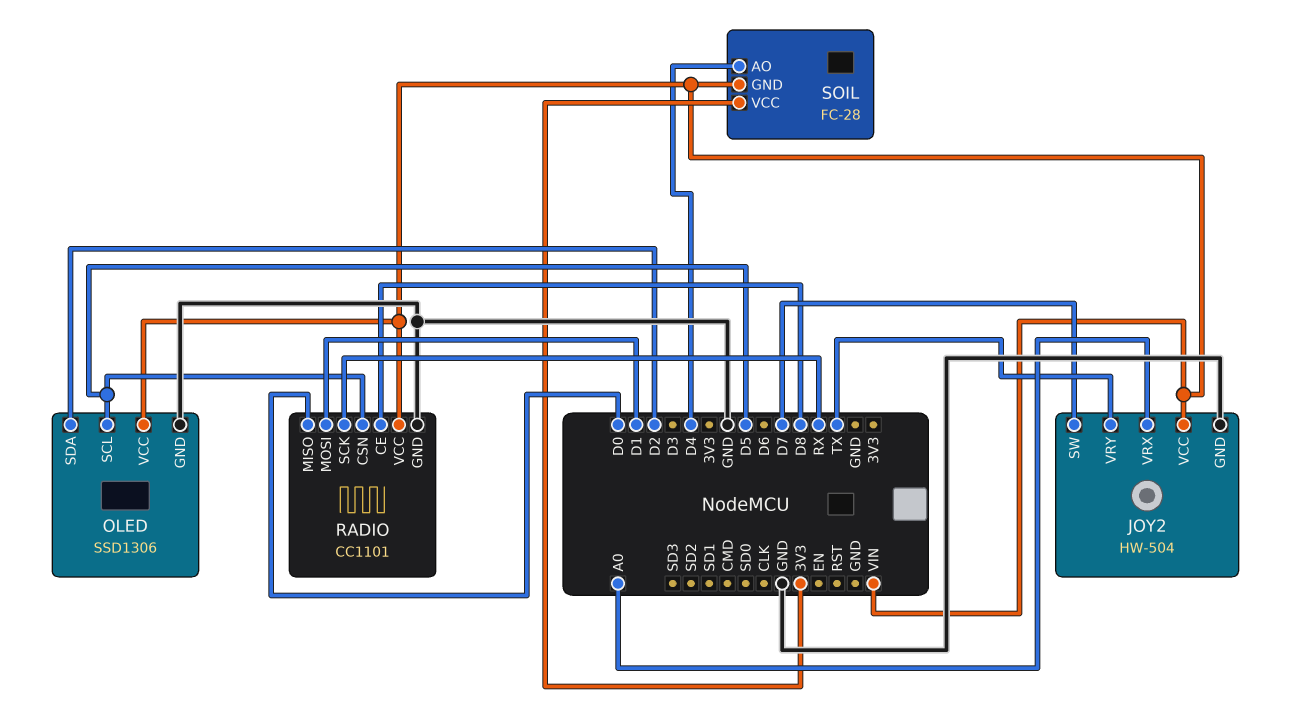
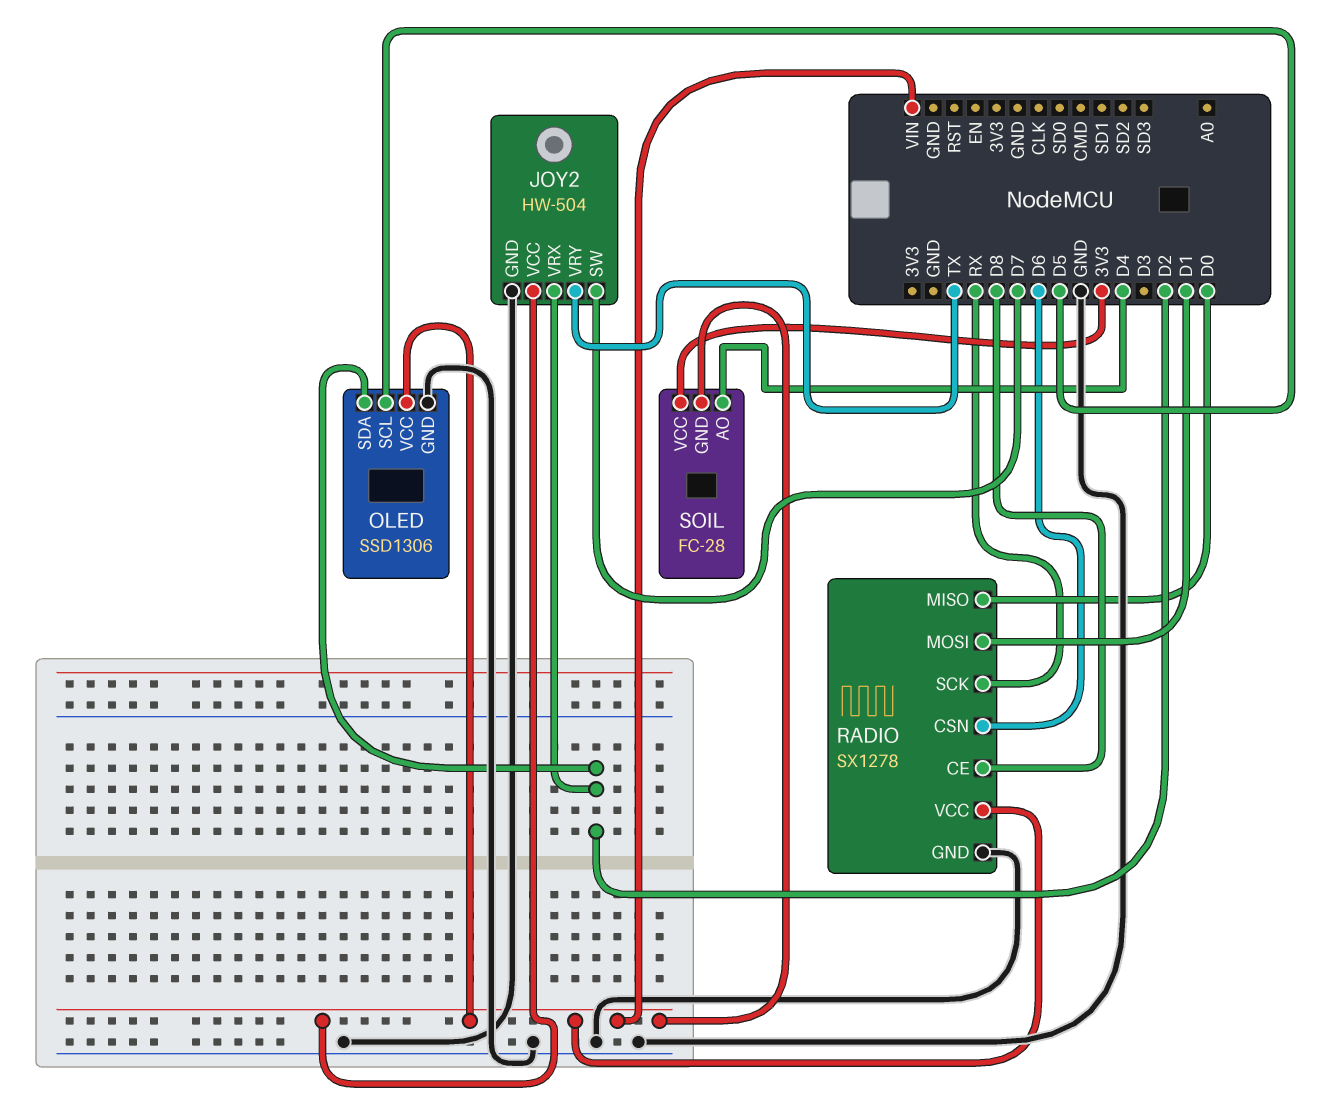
JOY2 pin VRX: A0 -> D2
RADIO: CC1101 -> SX1278
RADIO pin CSN: D5 -> D6

